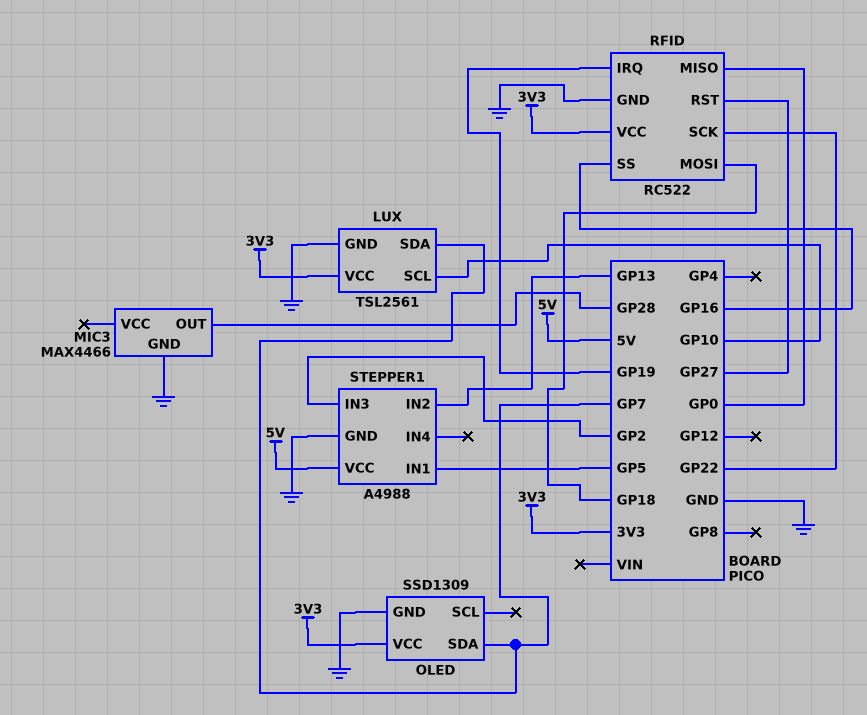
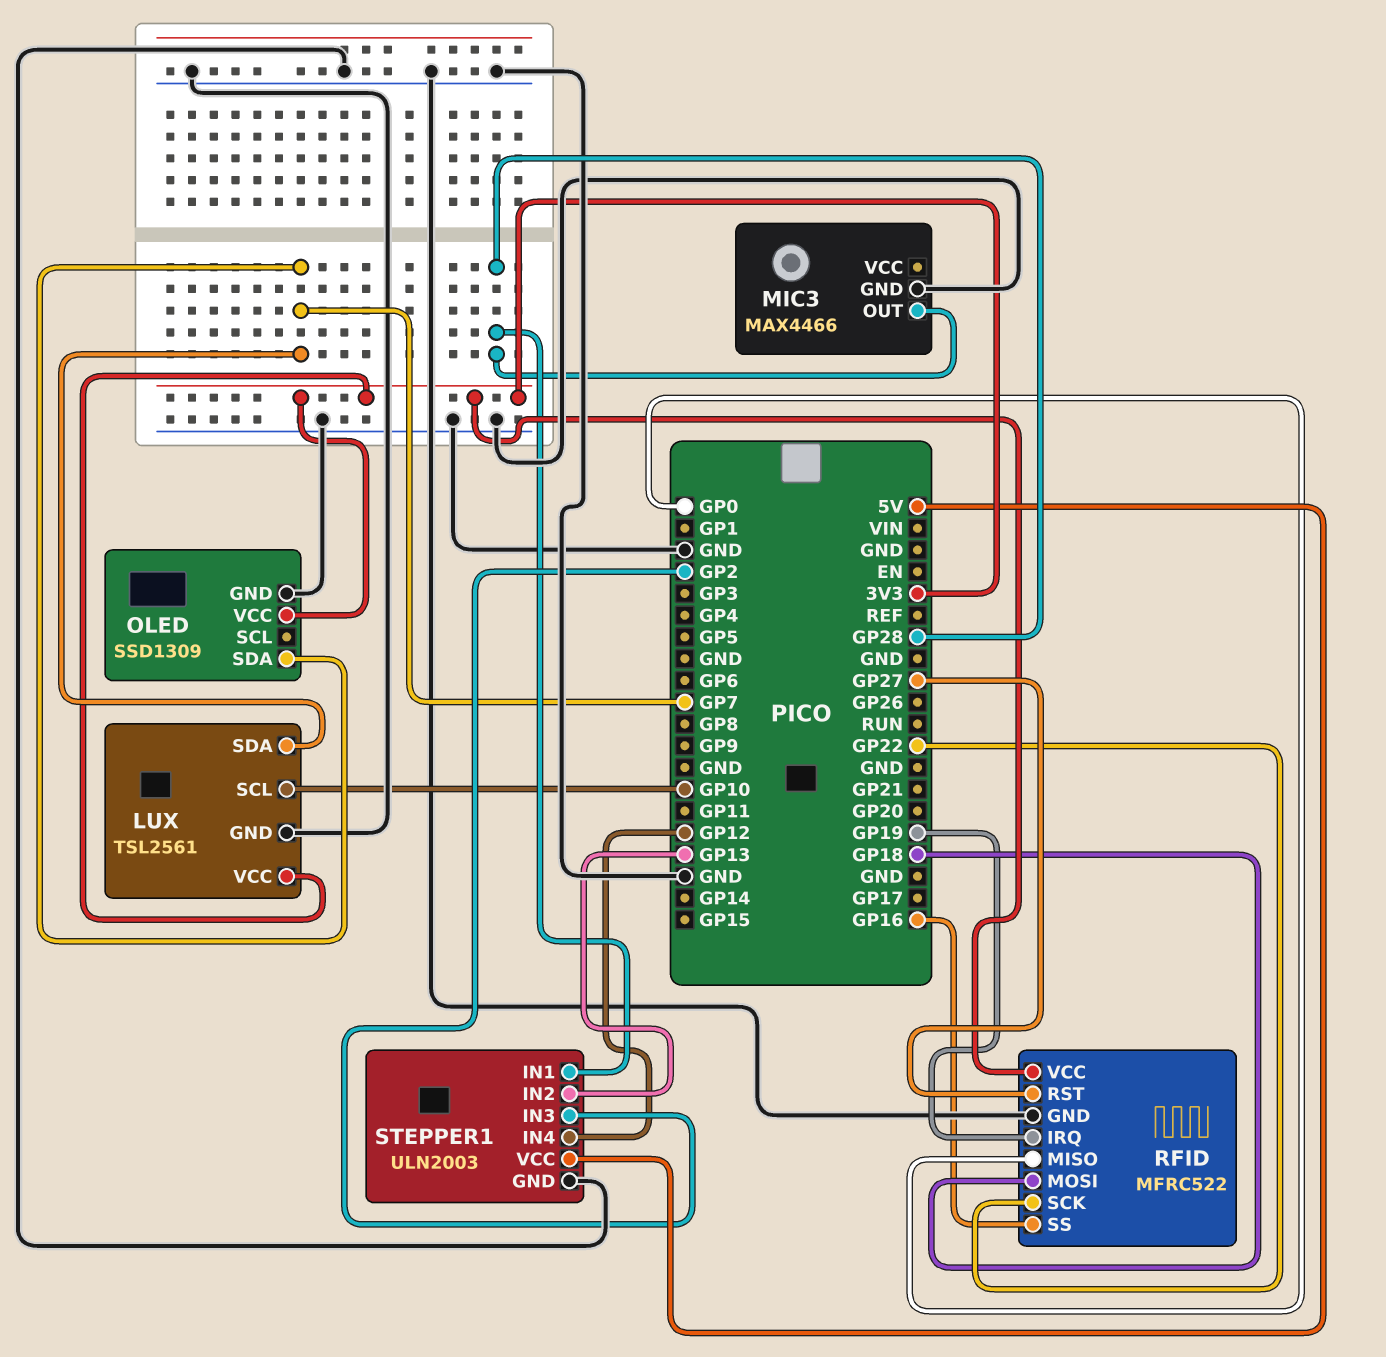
RFID: RC522 -> MFRC522
STEPPER1: A4988 -> ULN2003
STEPPER1 pin IN1: GP5 -> GP28
STEPPER1 pin IN4: none -> GP12

